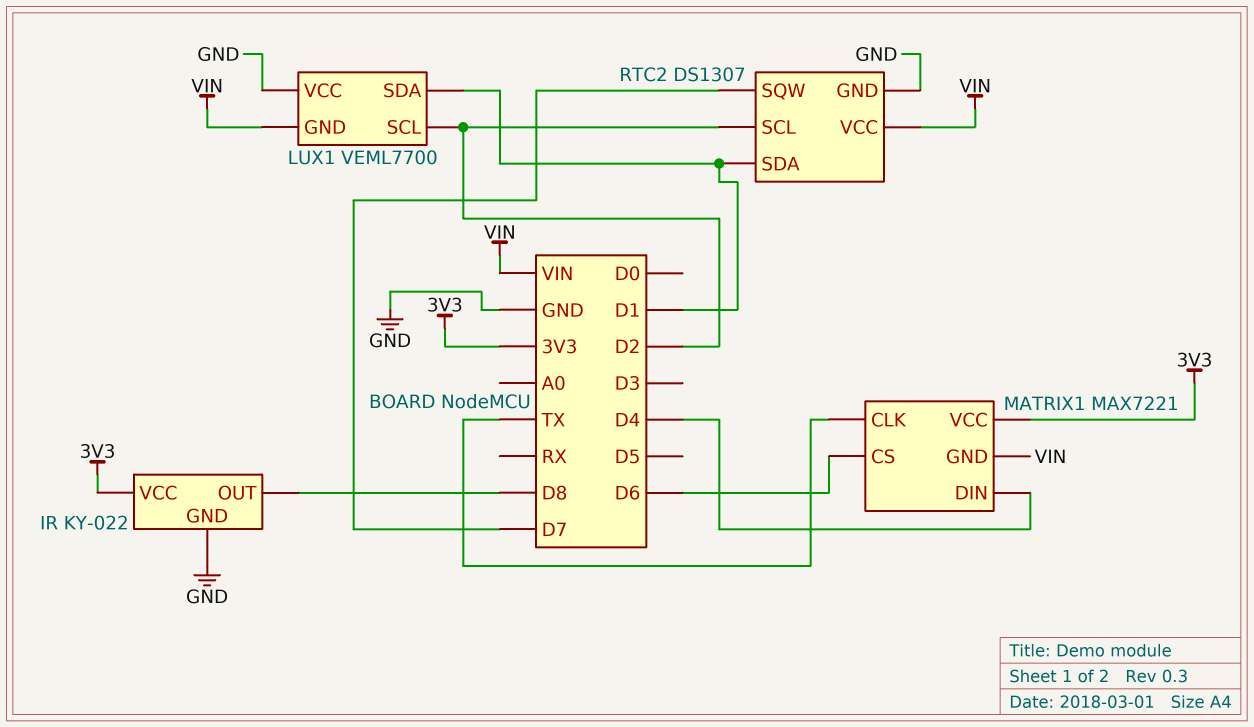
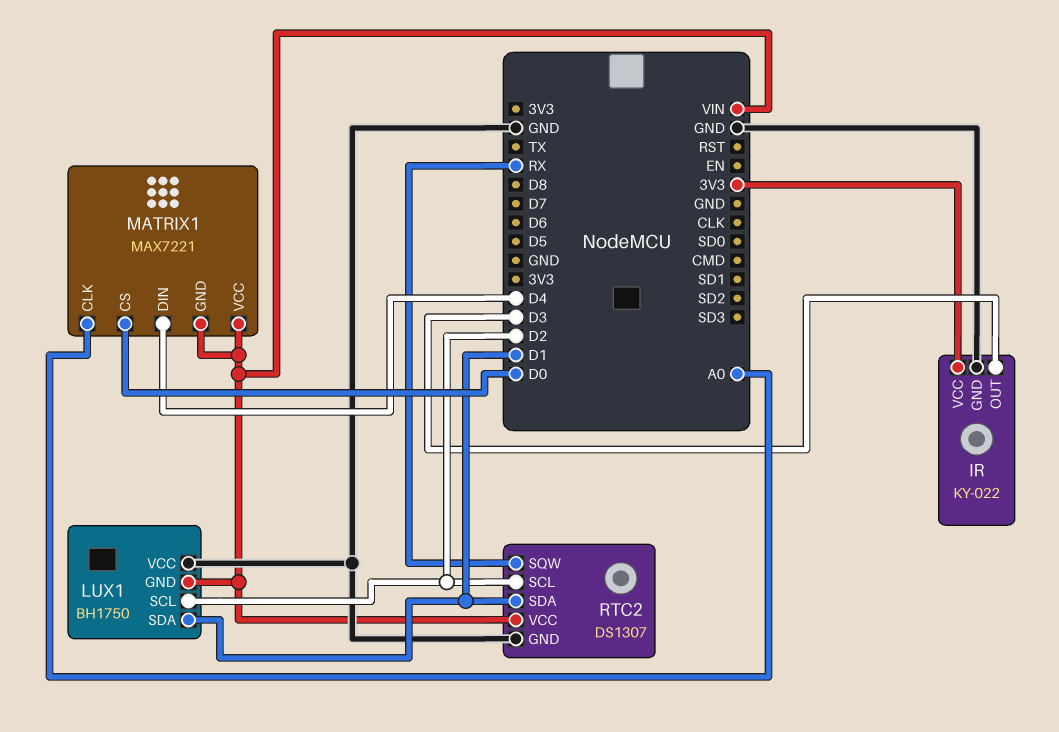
IR pin OUT: D8 -> D3
LUX1: VEML7700 -> BH1750
MATRIX1 pin CLK: TX -> A0
MATRIX1 pin CS: D6 -> D0
MATRIX1 pin VCC: 3V3 -> VIN
RTC2 pin SQW: D7 -> RX

